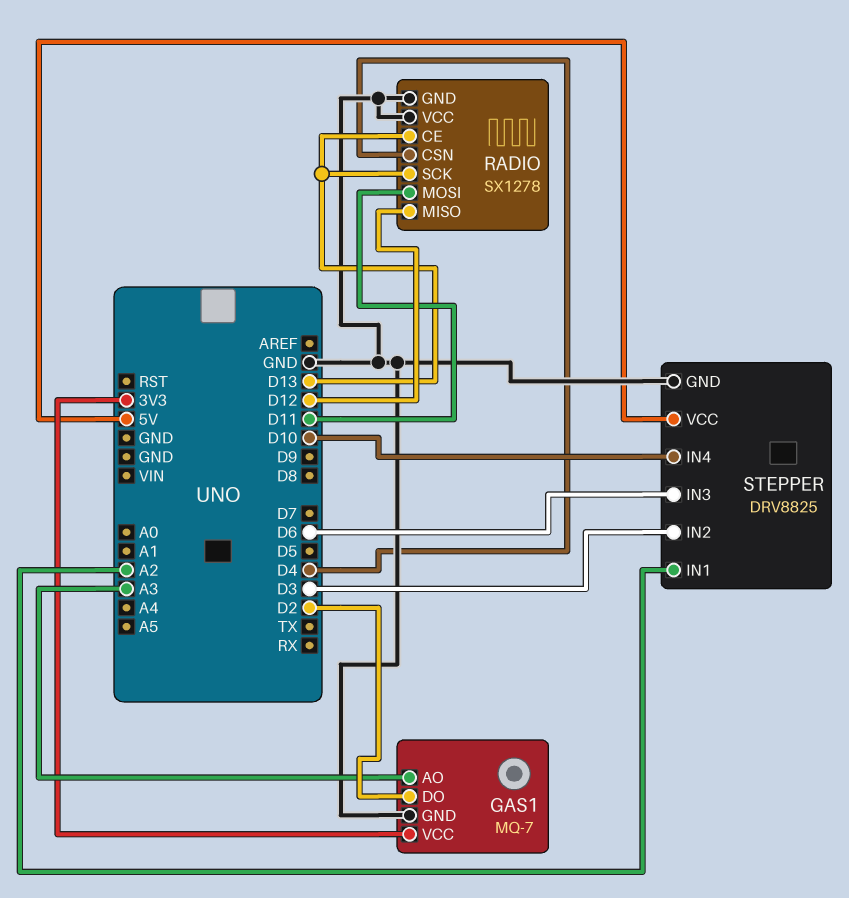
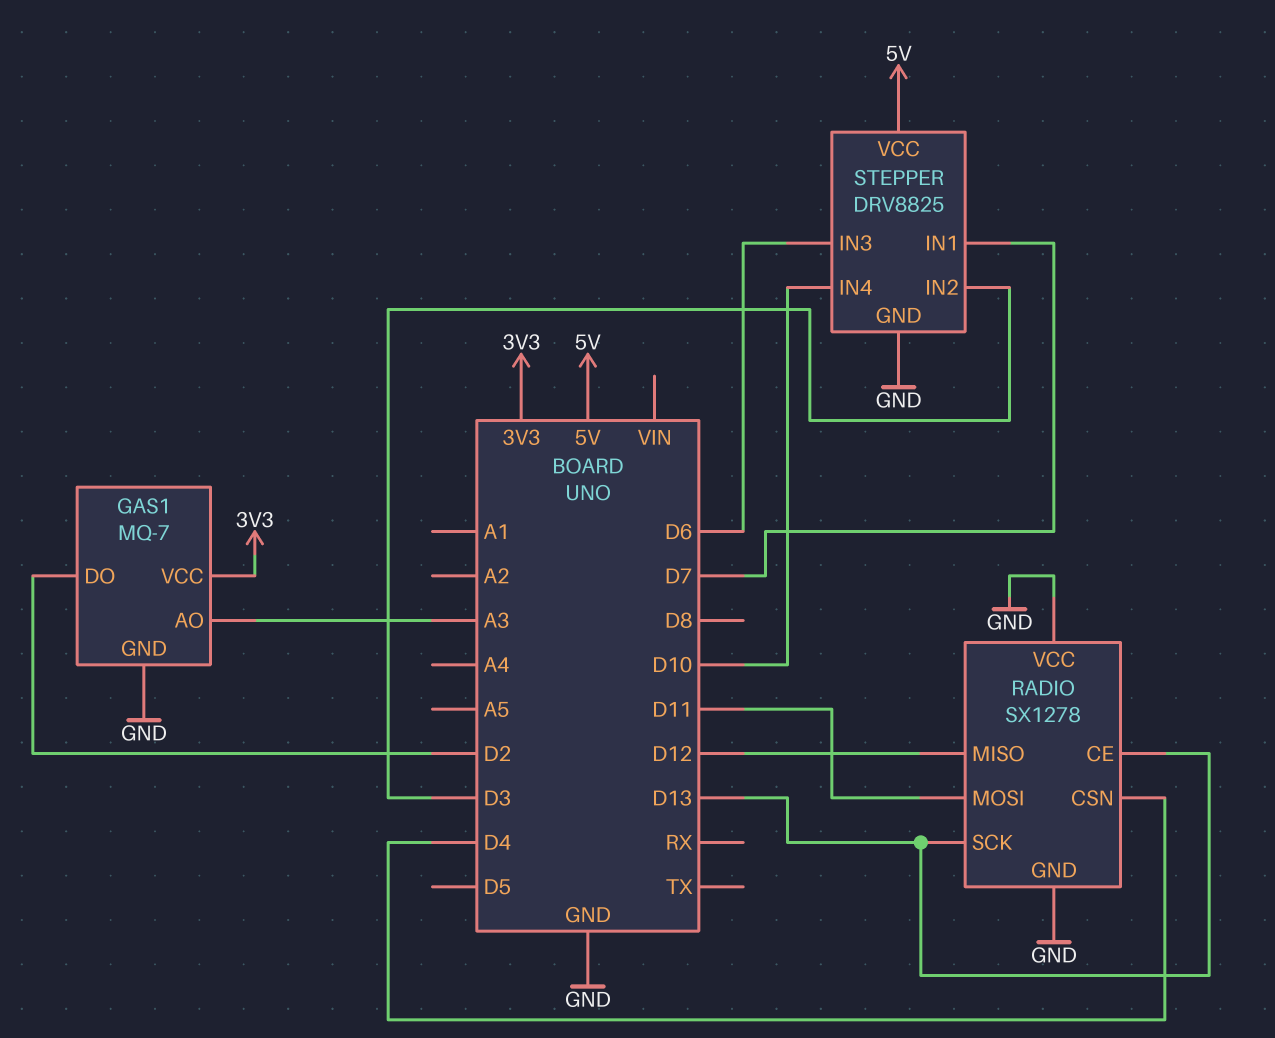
STEPPER pin IN1: A2 -> D7

